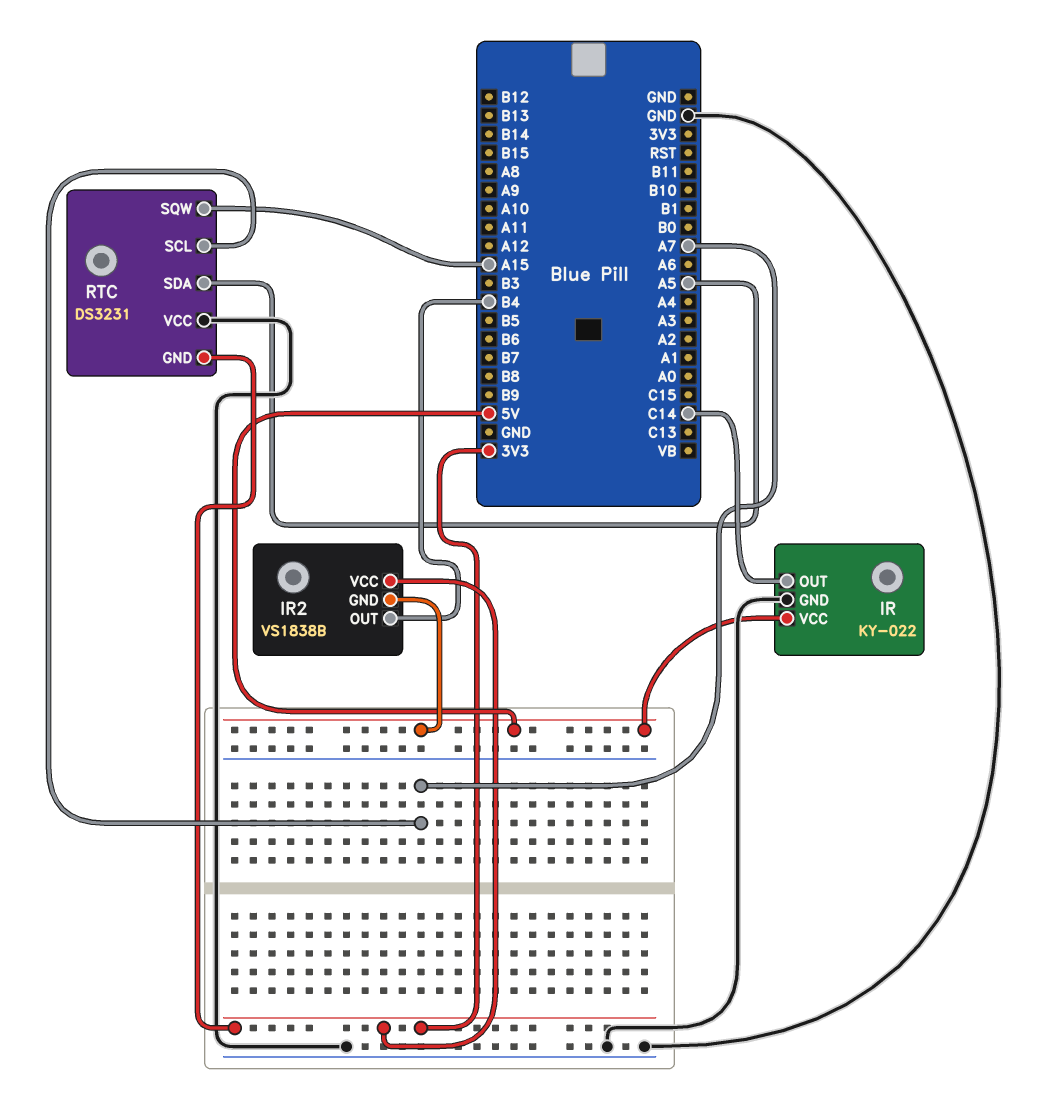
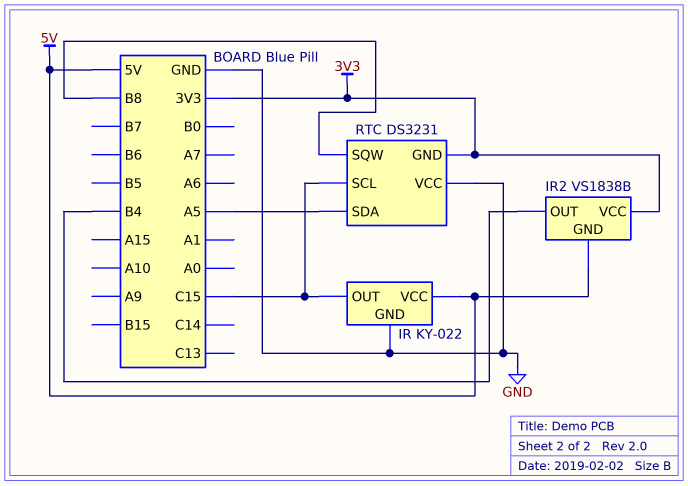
IR pin OUT: C14 -> C15
RTC pin SCL: A7 -> C15
RTC pin SQW: A15 -> B8

